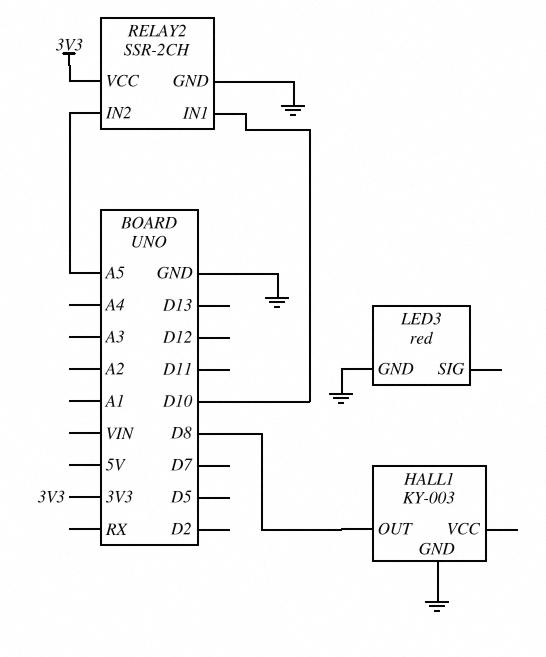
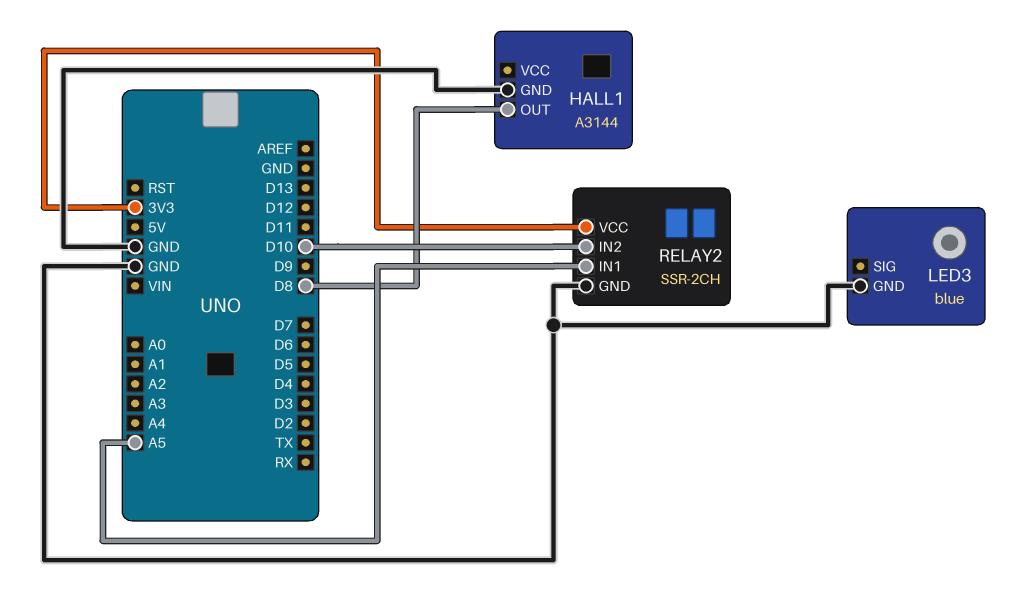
HALL1: KY-003 -> A3144
LED3: red -> blue
RELAY2 pin IN1: D10 -> A5
RELAY2 pin IN2: A5 -> D10

